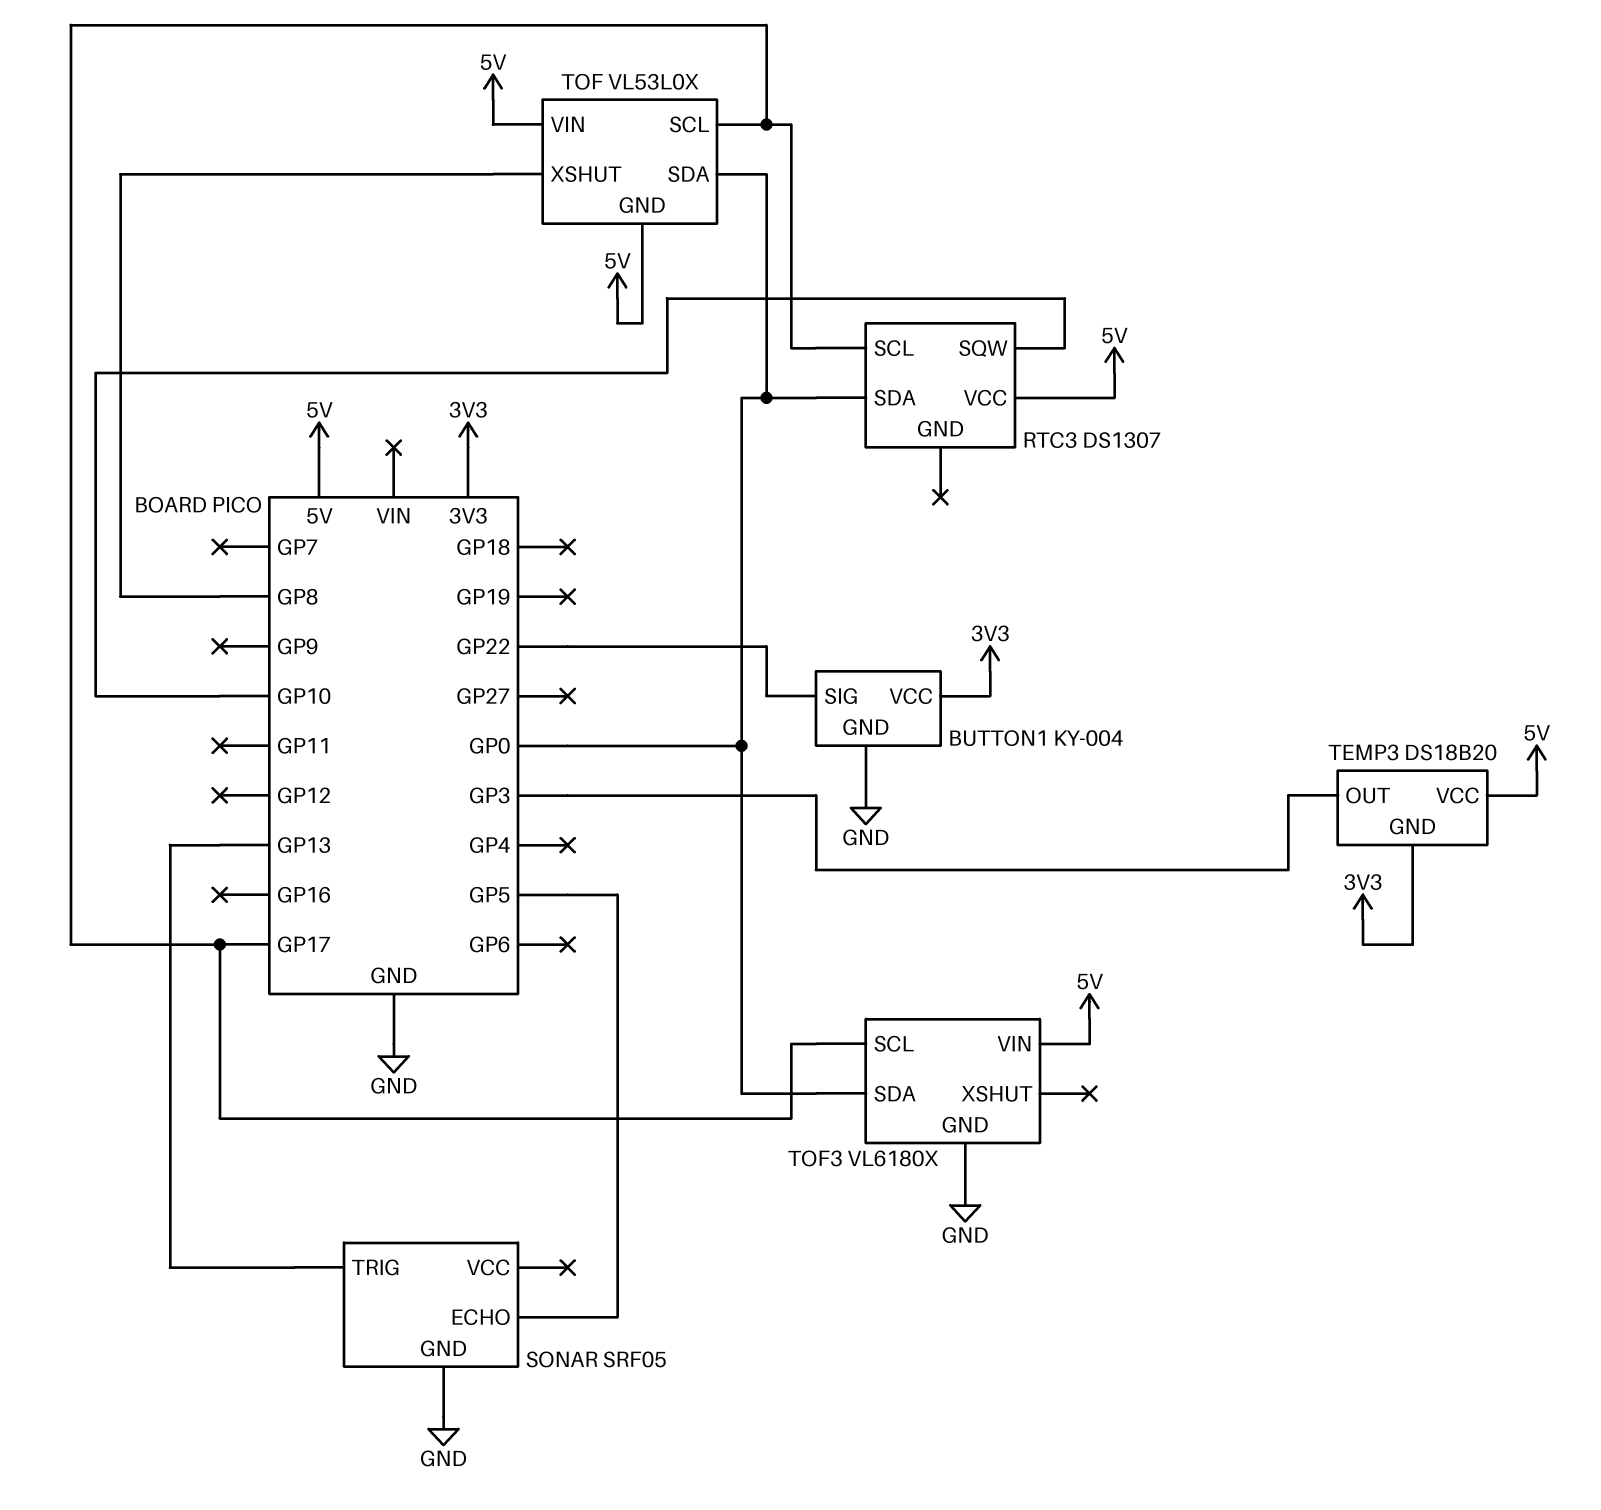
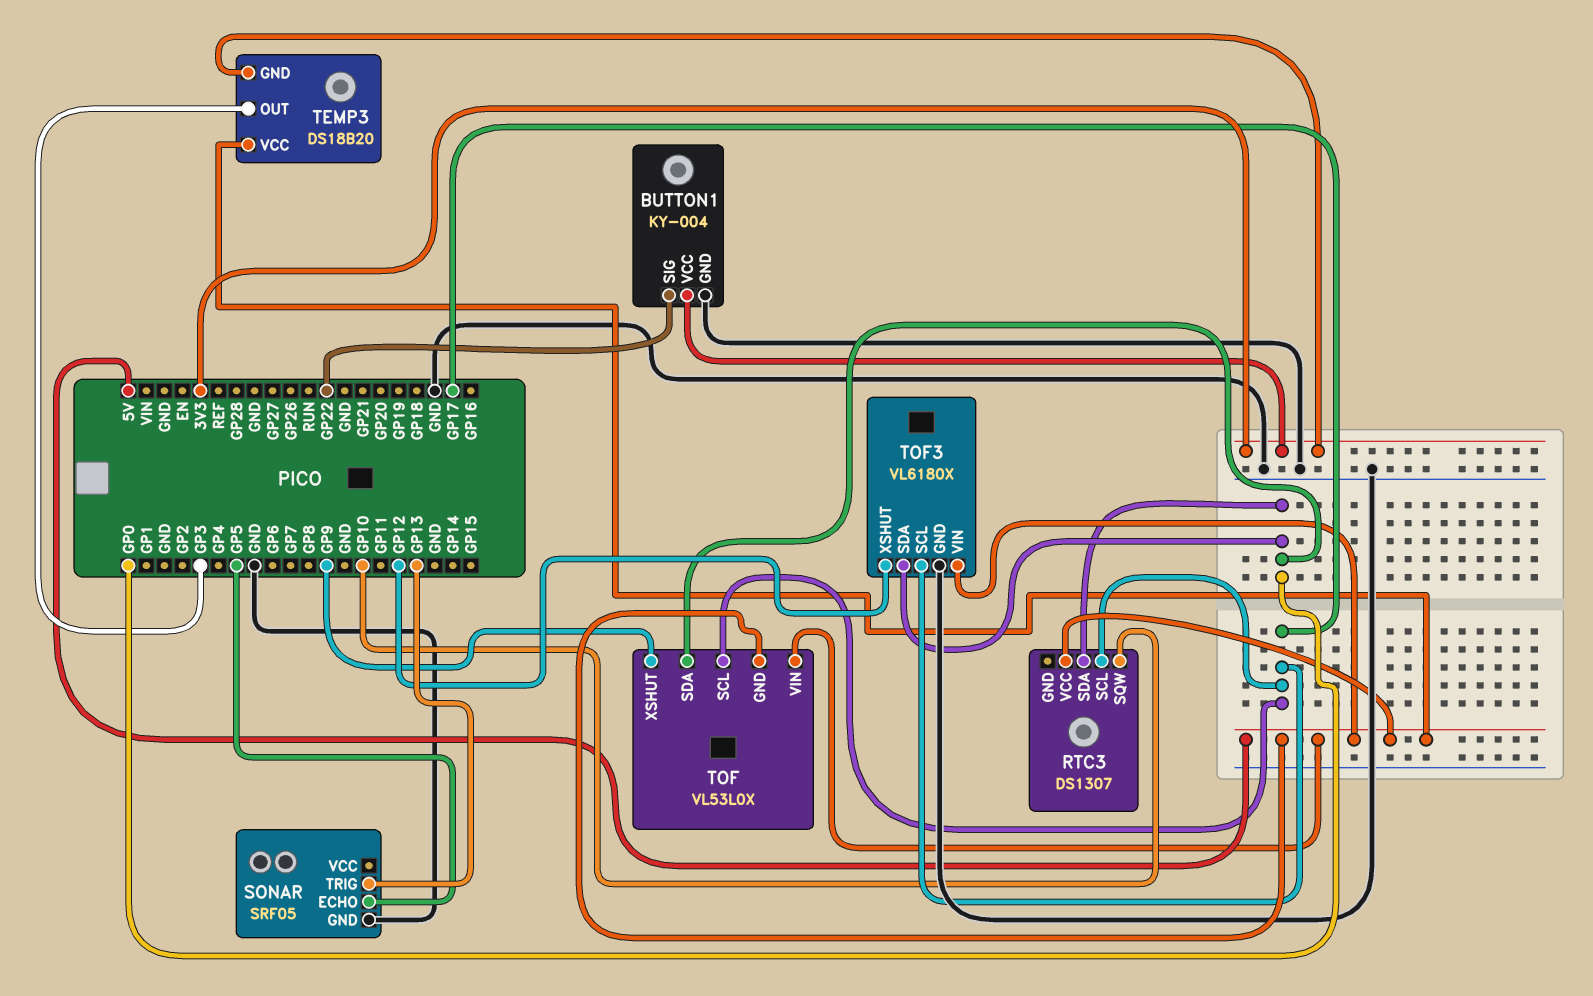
TOF pin XSHUT: GP8 -> GP9
TOF3 pin XSHUT: none -> GP12

